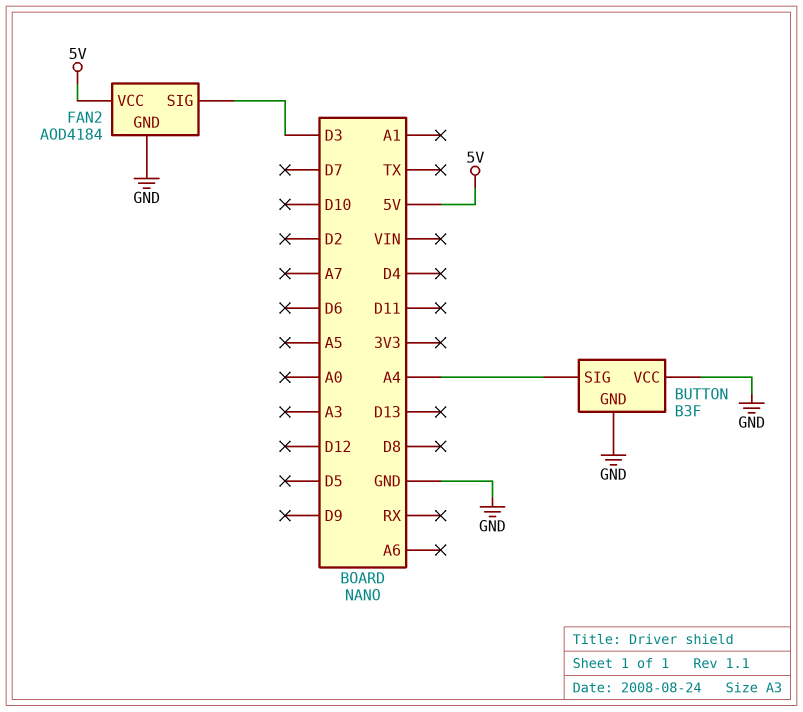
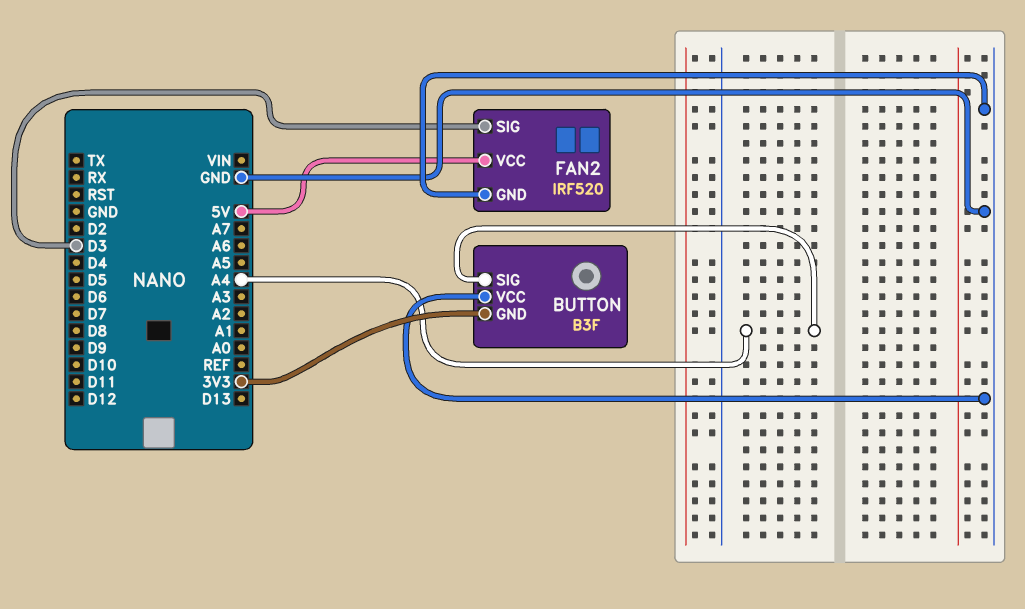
BUTTON pin GND: GND -> 3V3
FAN2: AOD4184 -> IRF520

